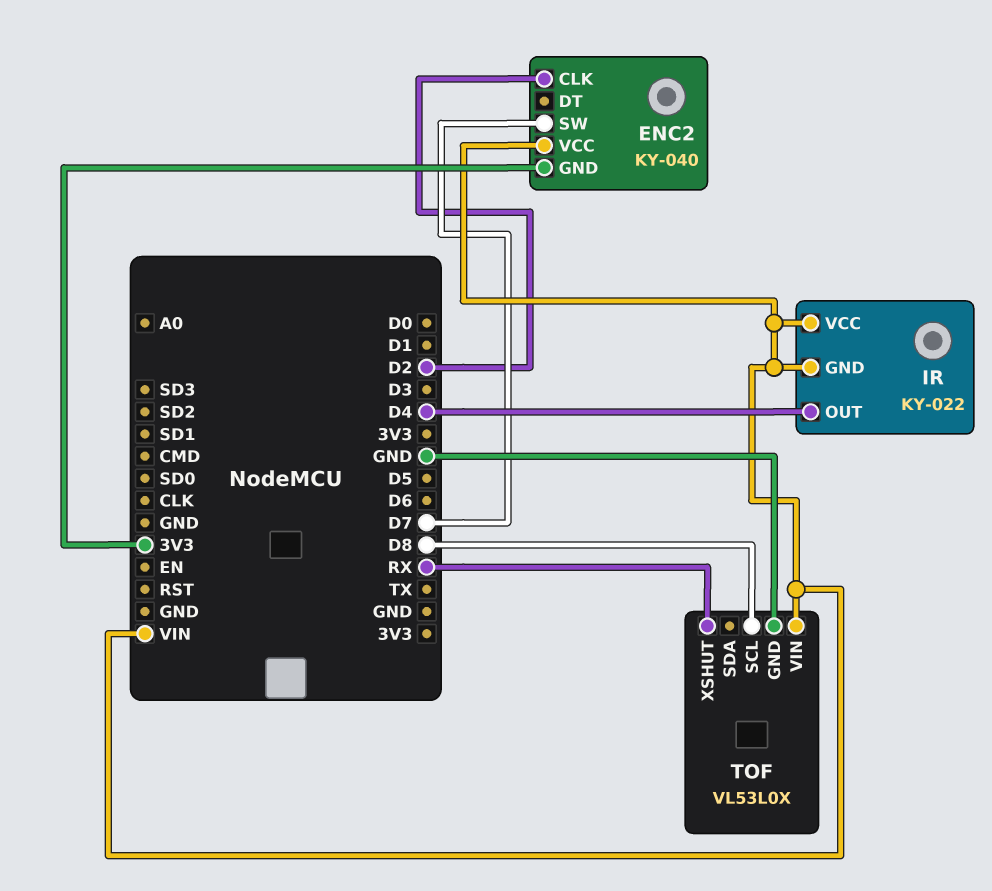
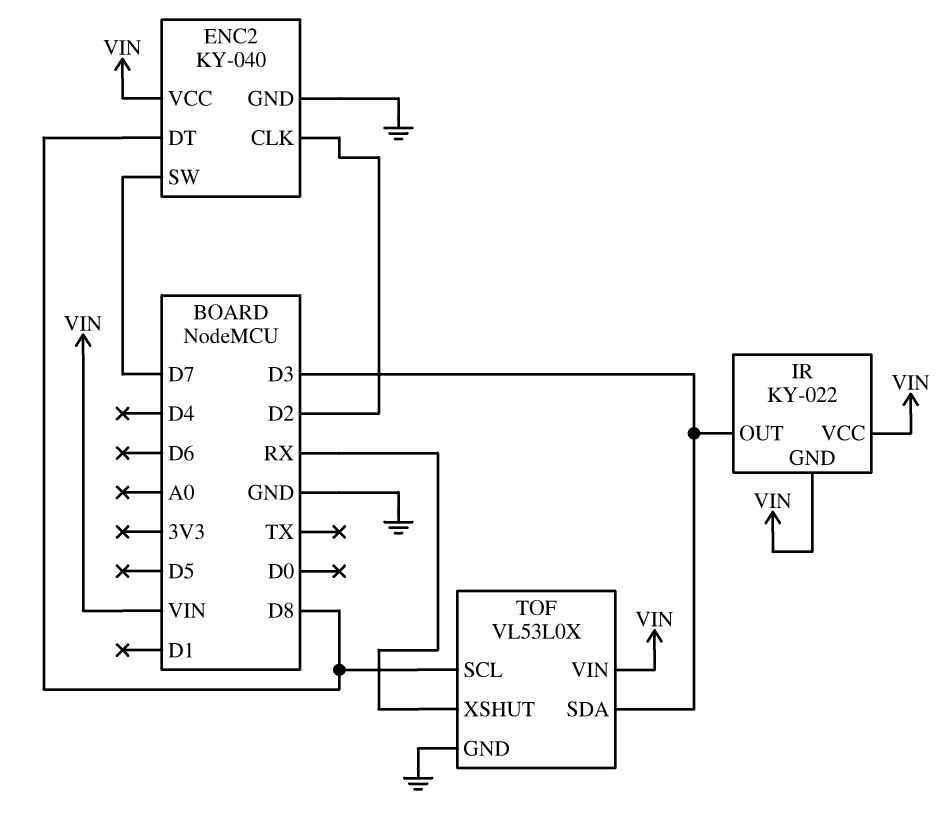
ENC2 pin DT: none -> D8
ENC2 pin GND: 3V3 -> GND
IR pin OUT: D4 -> D3
TOF pin SDA: none -> D3

